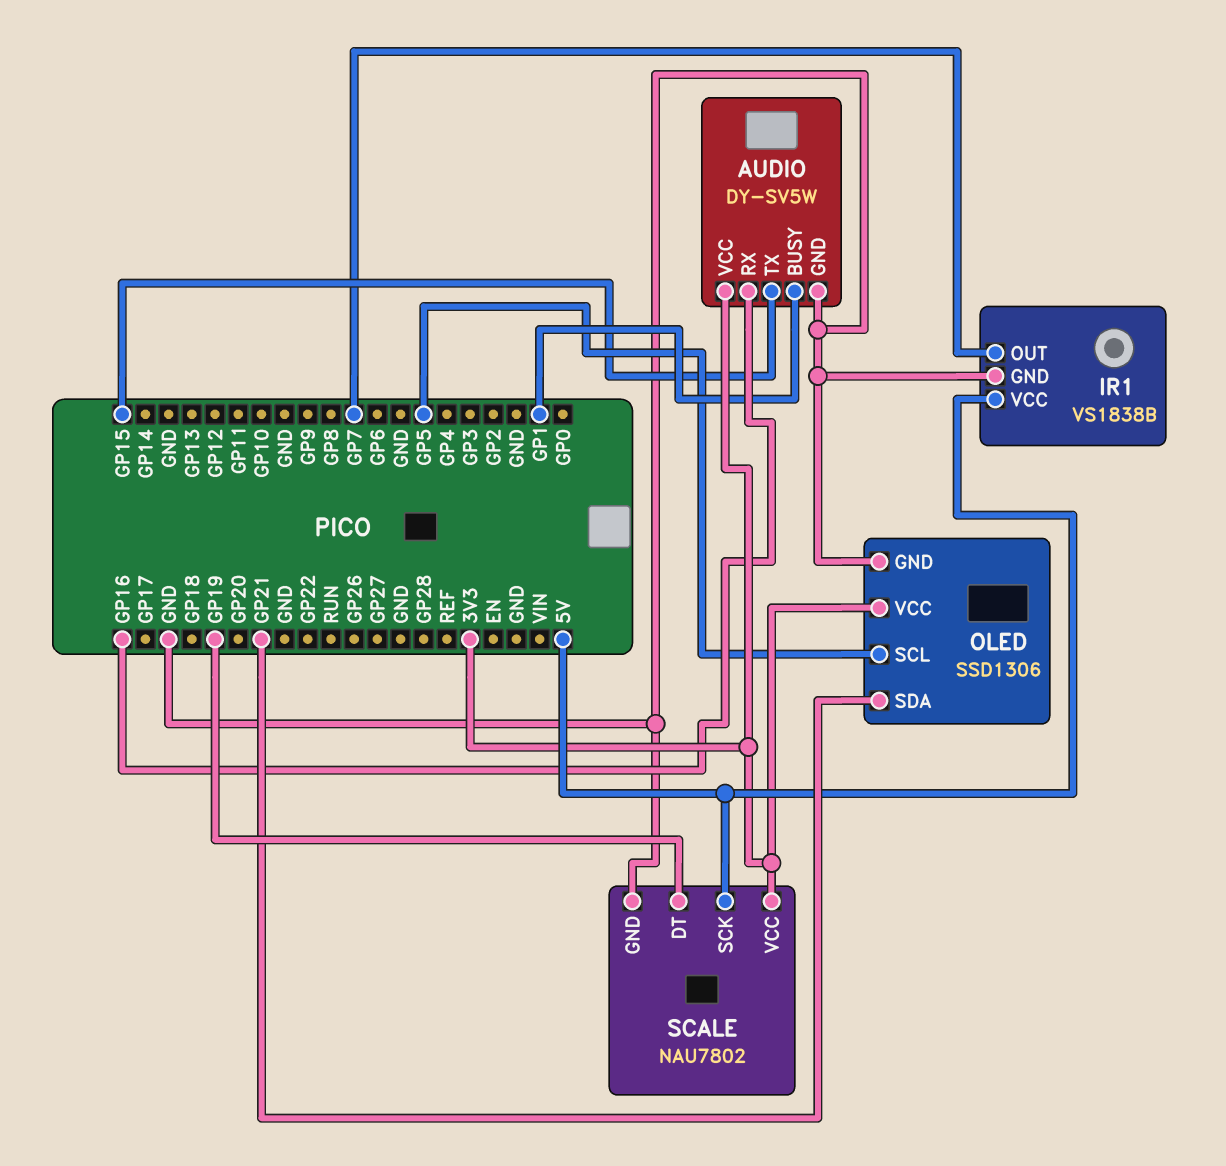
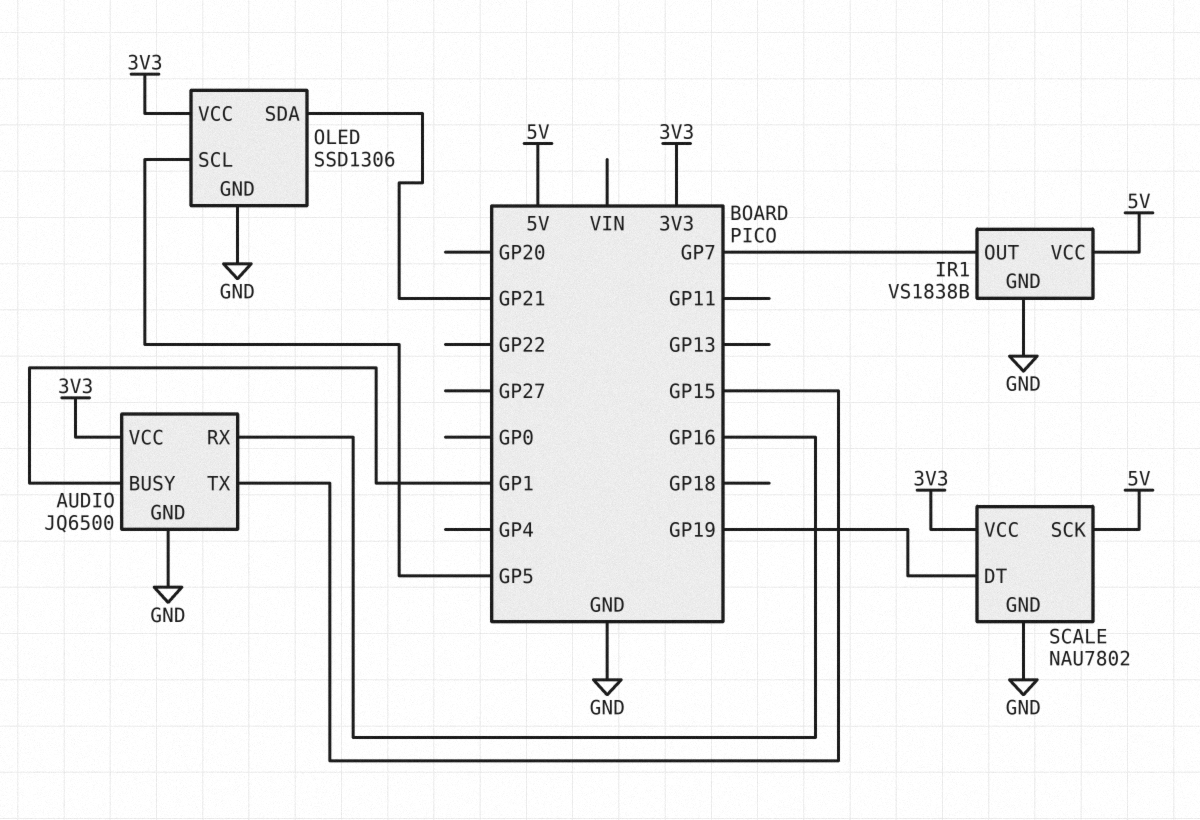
AUDIO: DY-SV5W -> JQ6500

